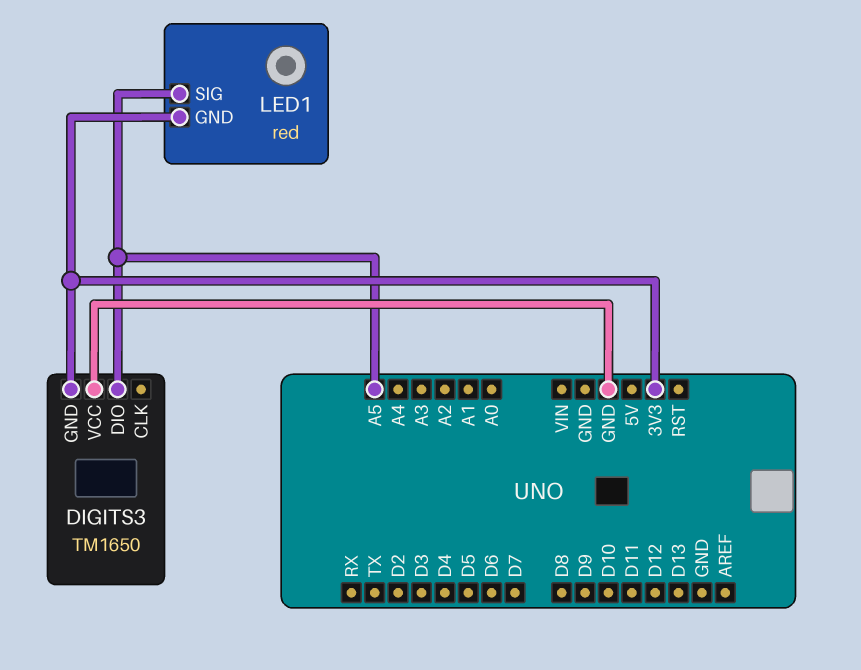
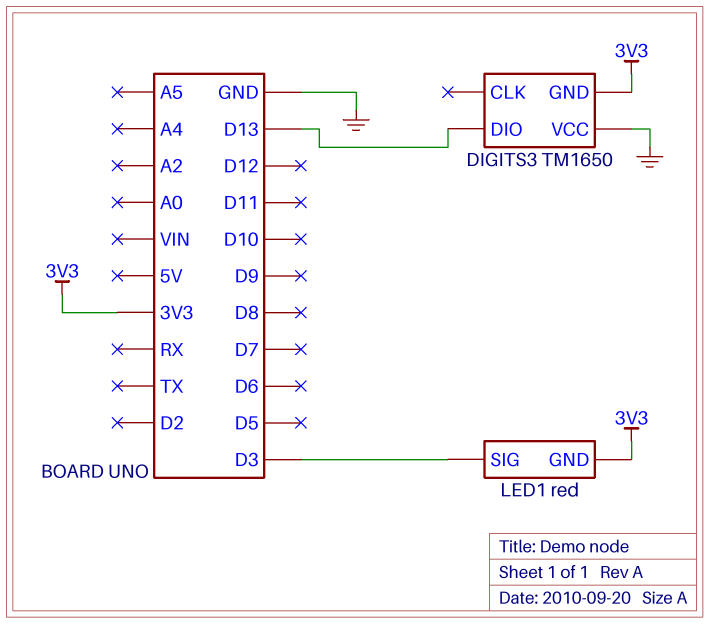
DIGITS3 pin DIO: A5 -> D13
LED1 pin SIG: A5 -> D3

